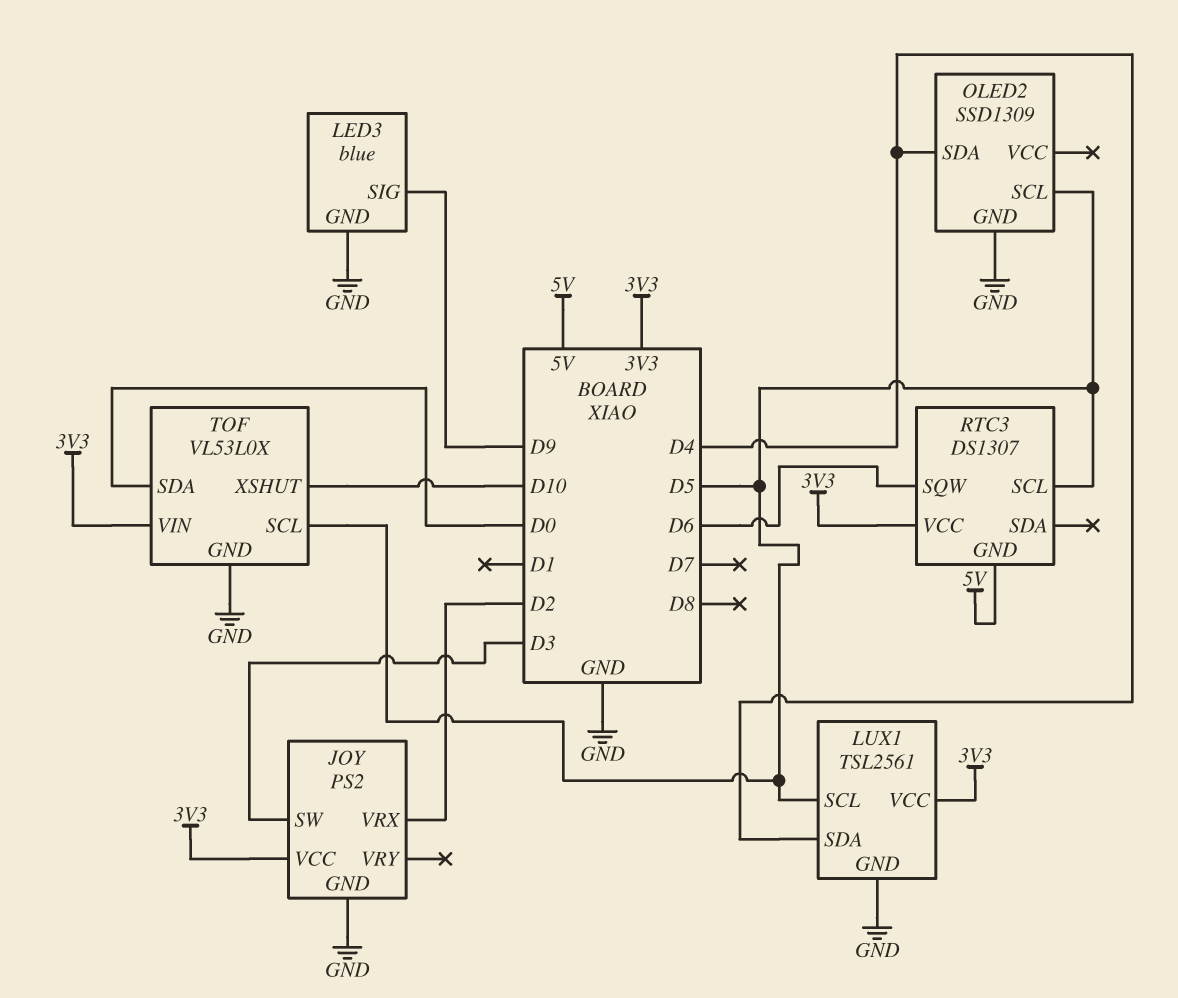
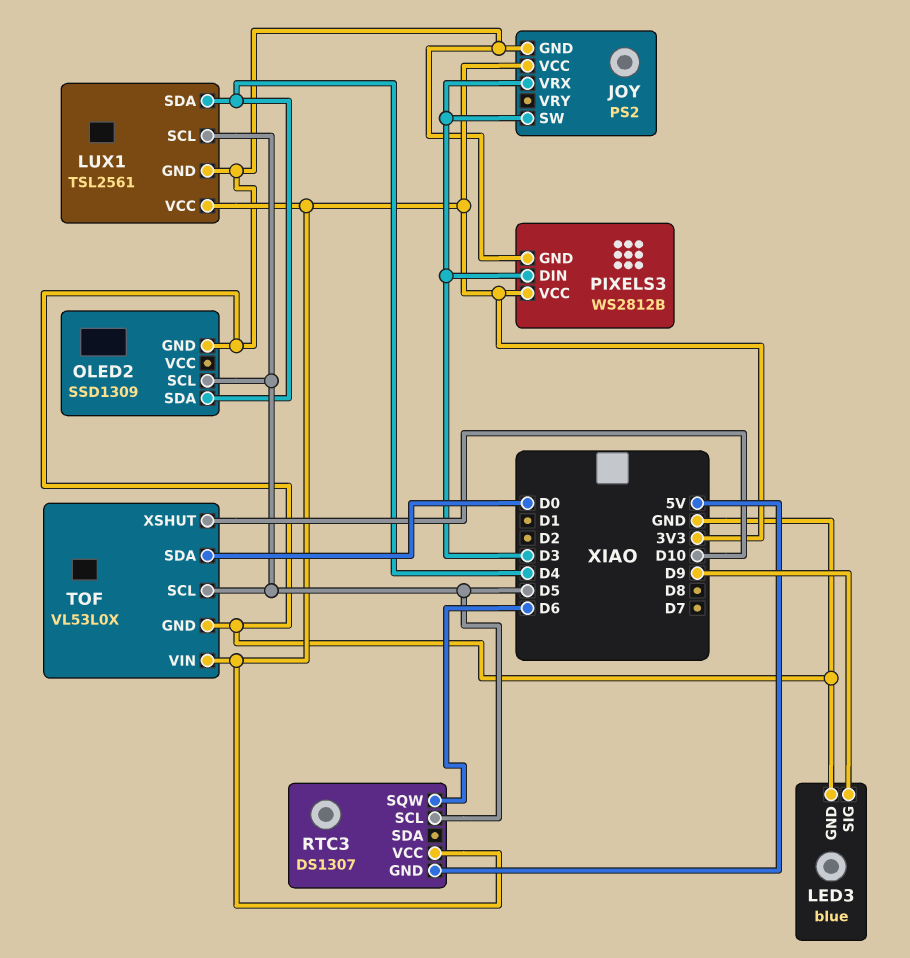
JOY pin VRX: D2 -> D3
PIXELS3: none -> WS2812B
PIXELS3 pin DIN: none -> D3
PIXELS3 pin GND: none -> GND
PIXELS3 pin VCC: none -> 3V3

